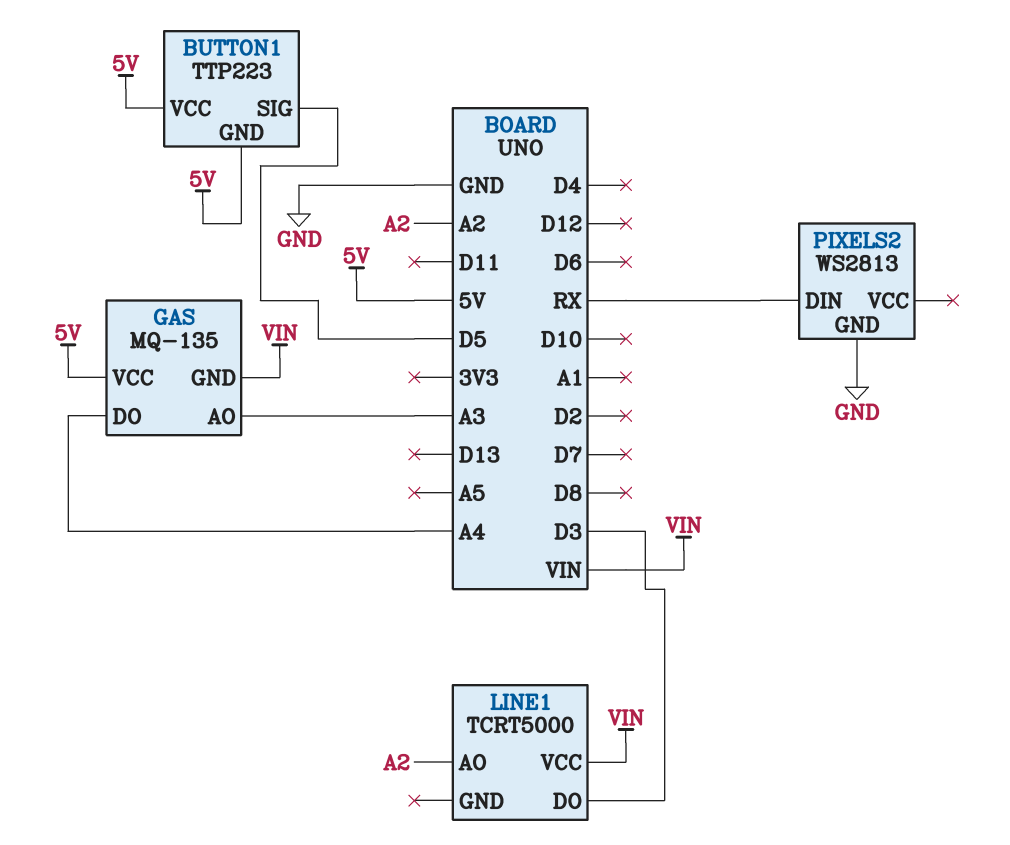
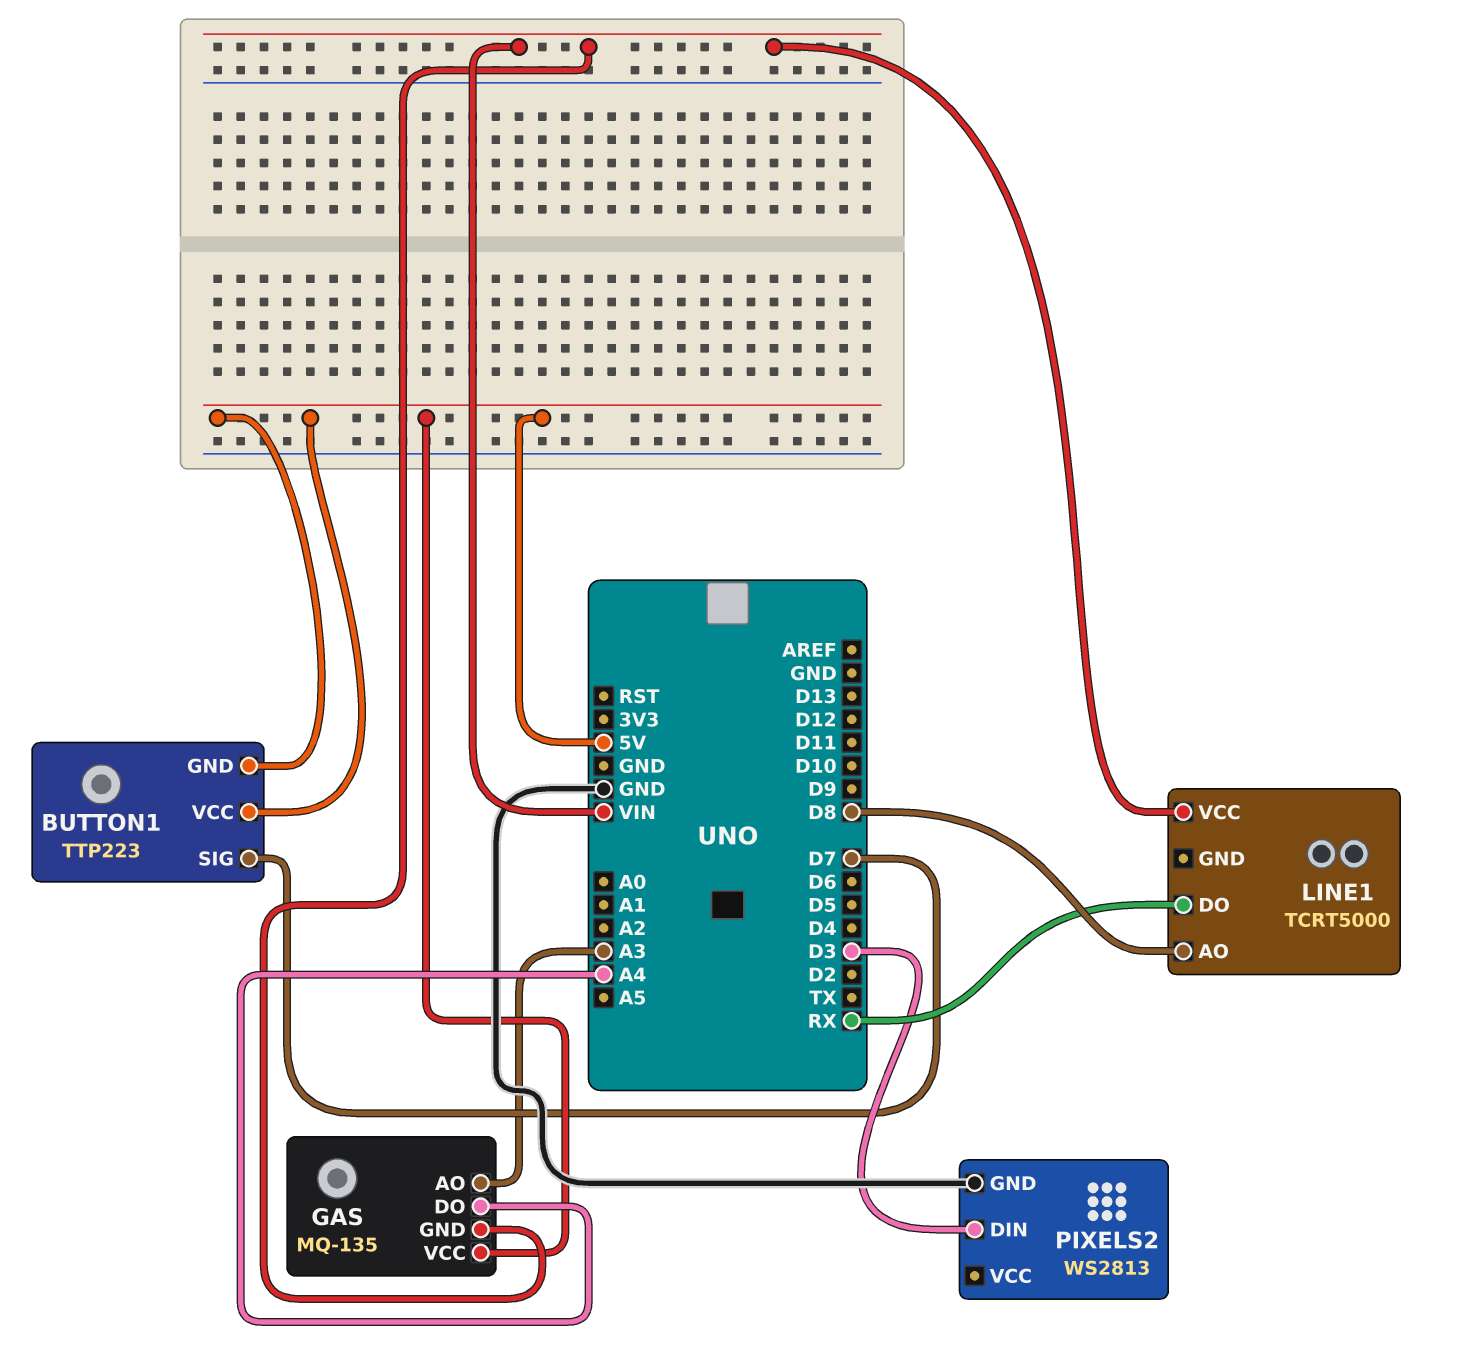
BUTTON1 pin SIG: D5 -> D7
LINE1 pin AO: A2 -> D8
LINE1 pin DO: D3 -> RX
PIXELS2 pin DIN: RX -> D3

